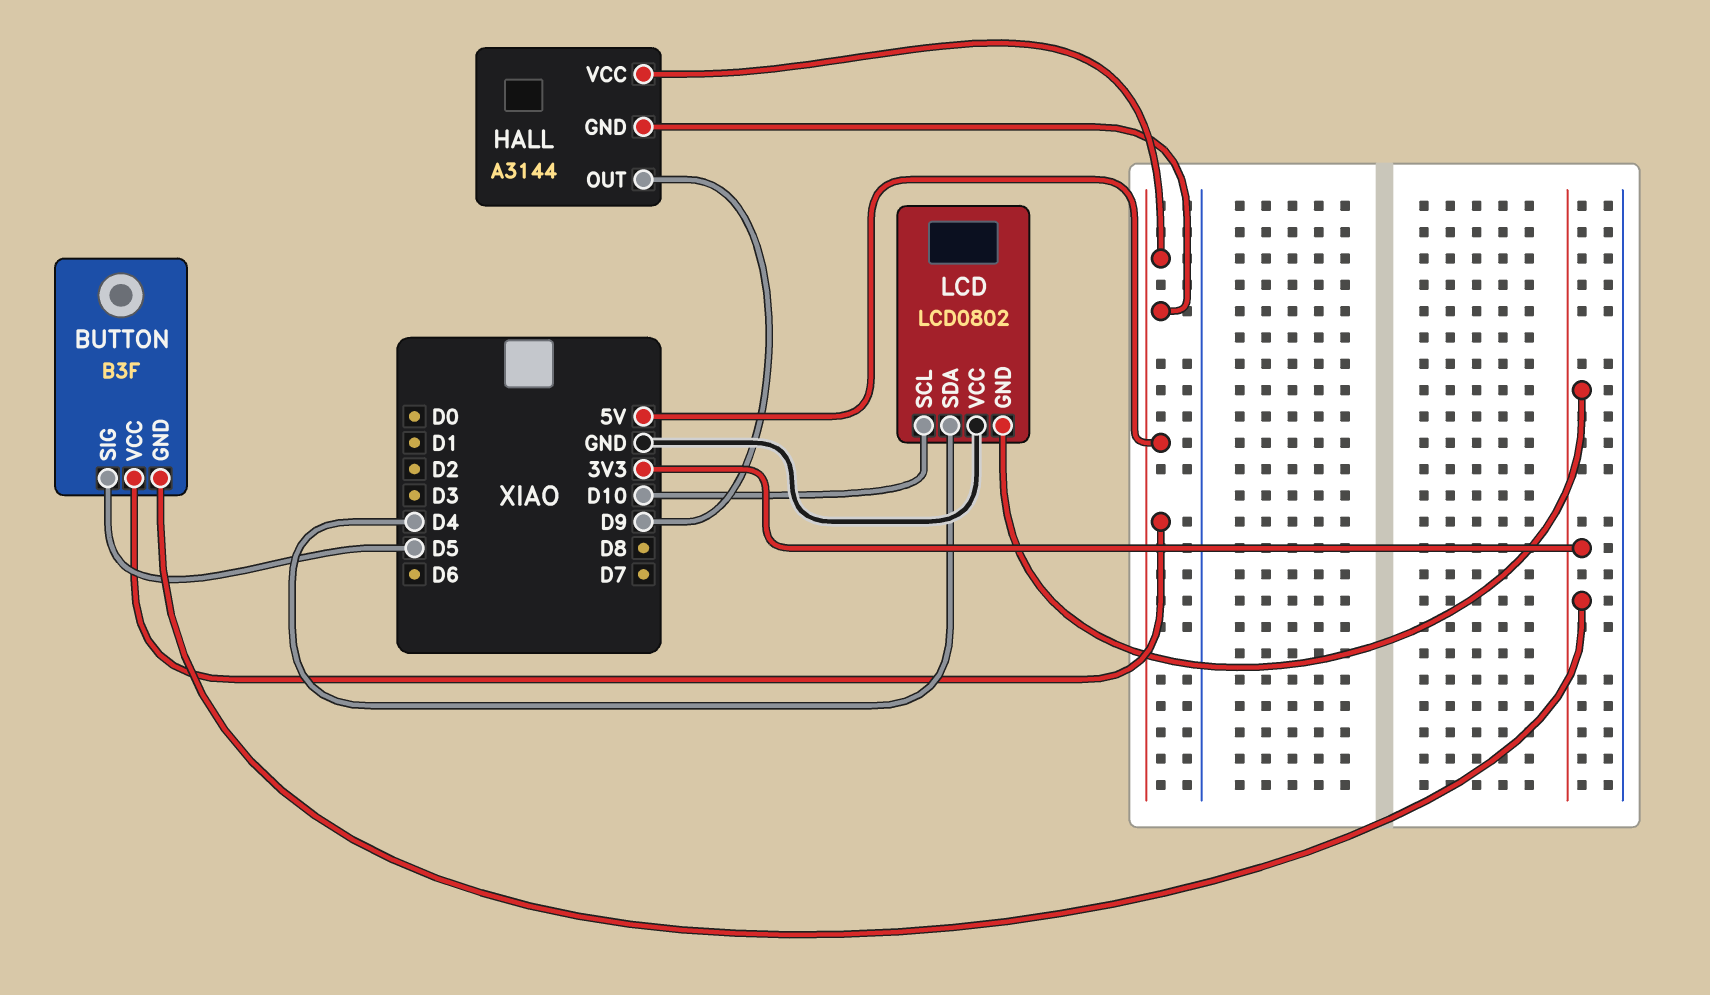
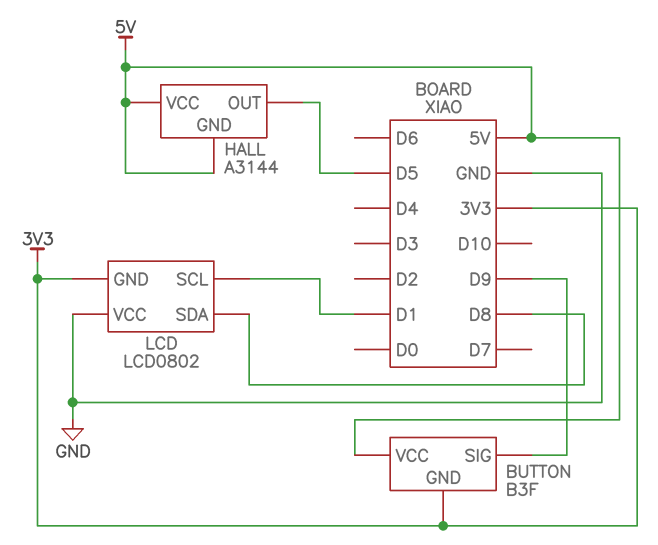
BUTTON pin SIG: D5 -> D9
HALL pin OUT: D9 -> D5
LCD pin SCL: D10 -> D1
LCD pin SDA: D4 -> D8

